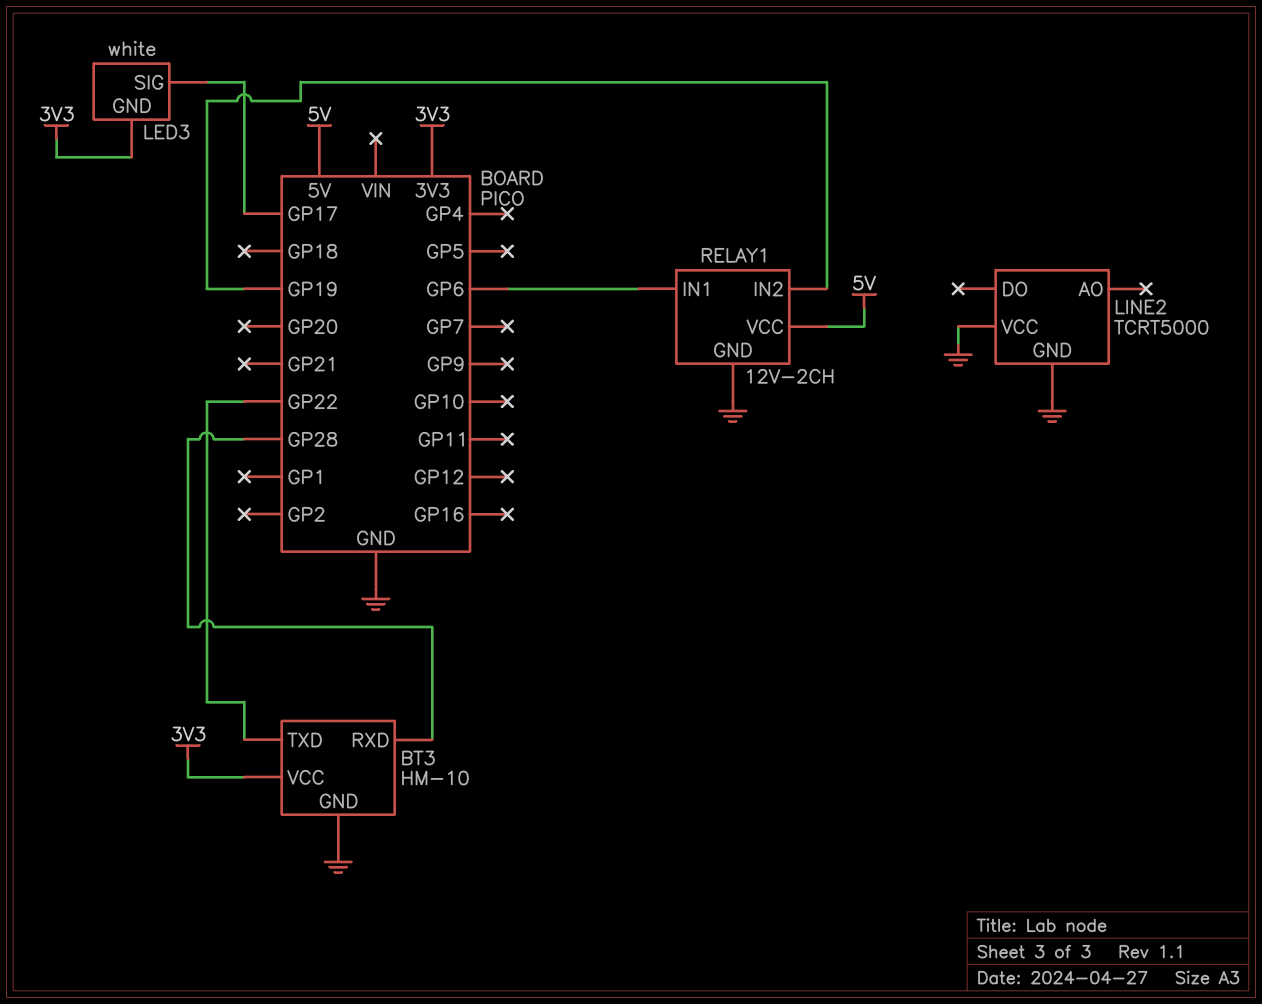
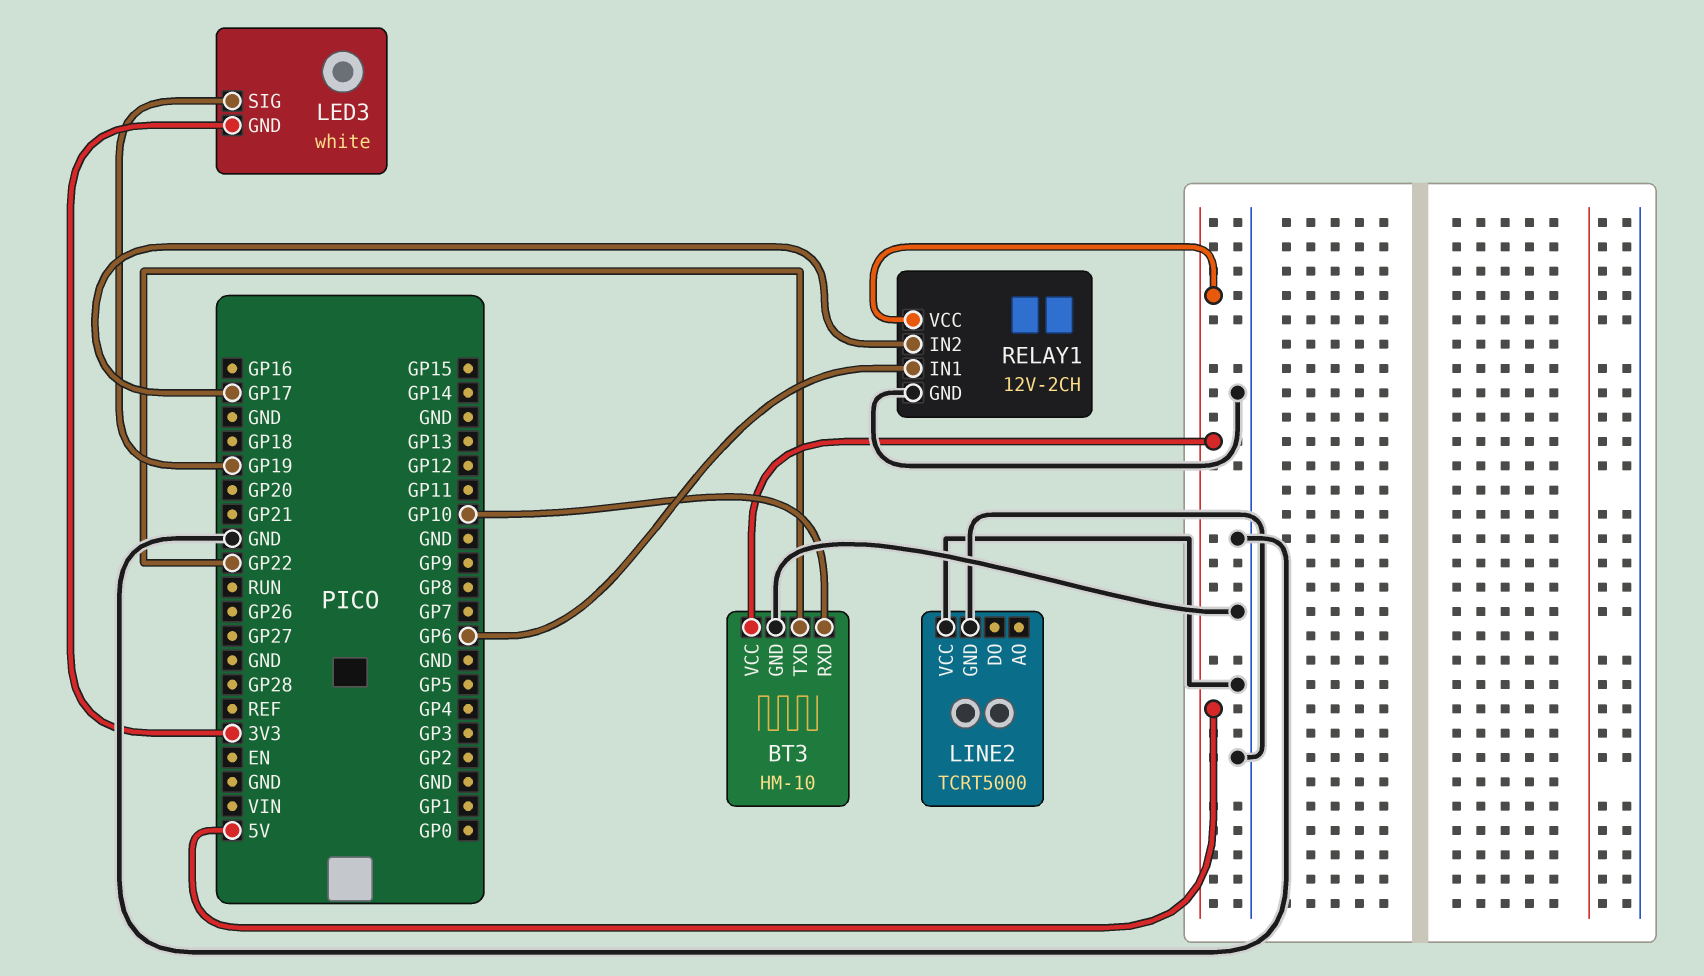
BT3 pin RXD: GP28 -> GP10
BT3 pin VCC: 3V3 -> 5V
LED3 pin SIG: GP17 -> GP19
RELAY1 pin IN2: GP19 -> GP17

